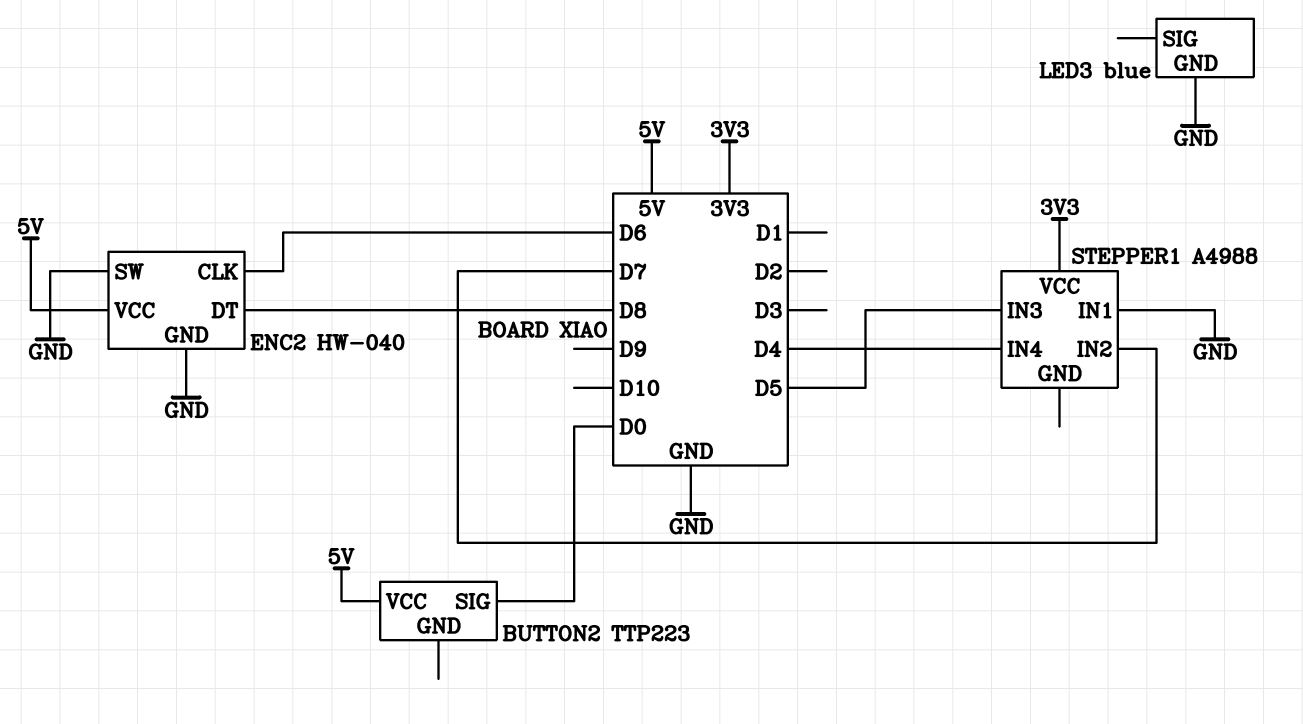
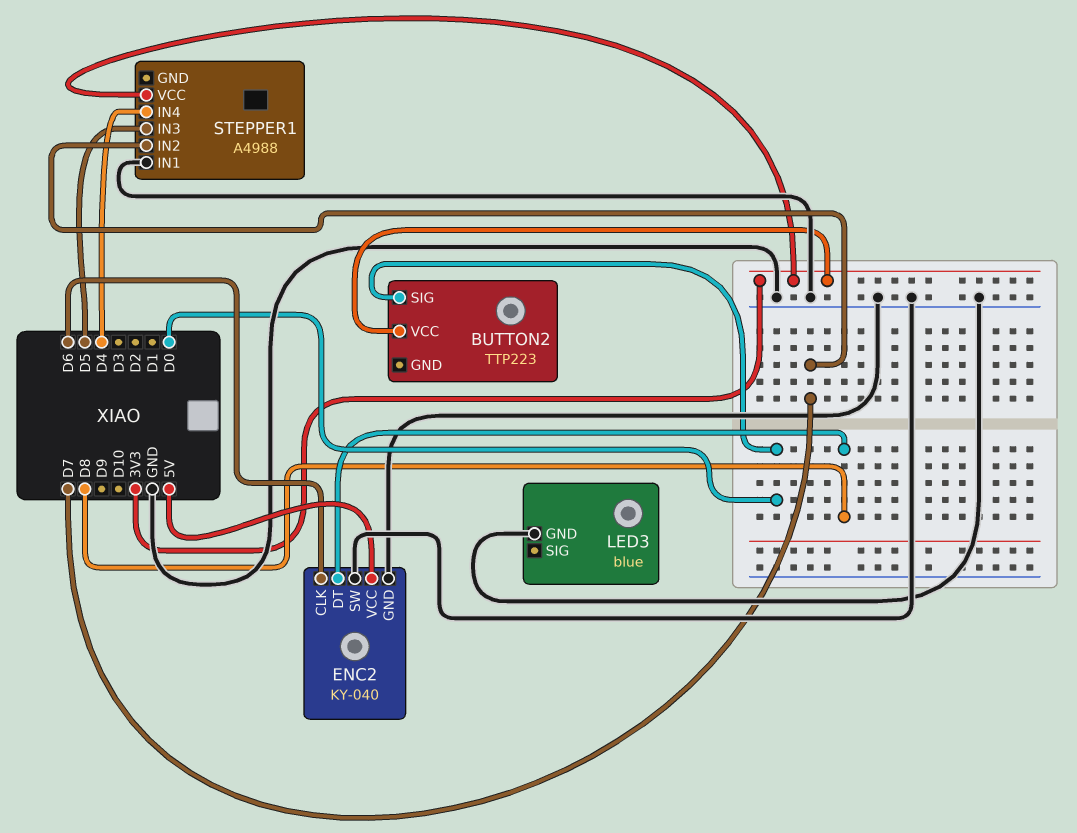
BUTTON2 pin VCC: 5V -> 3V3
ENC2: HW-040 -> KY-040

